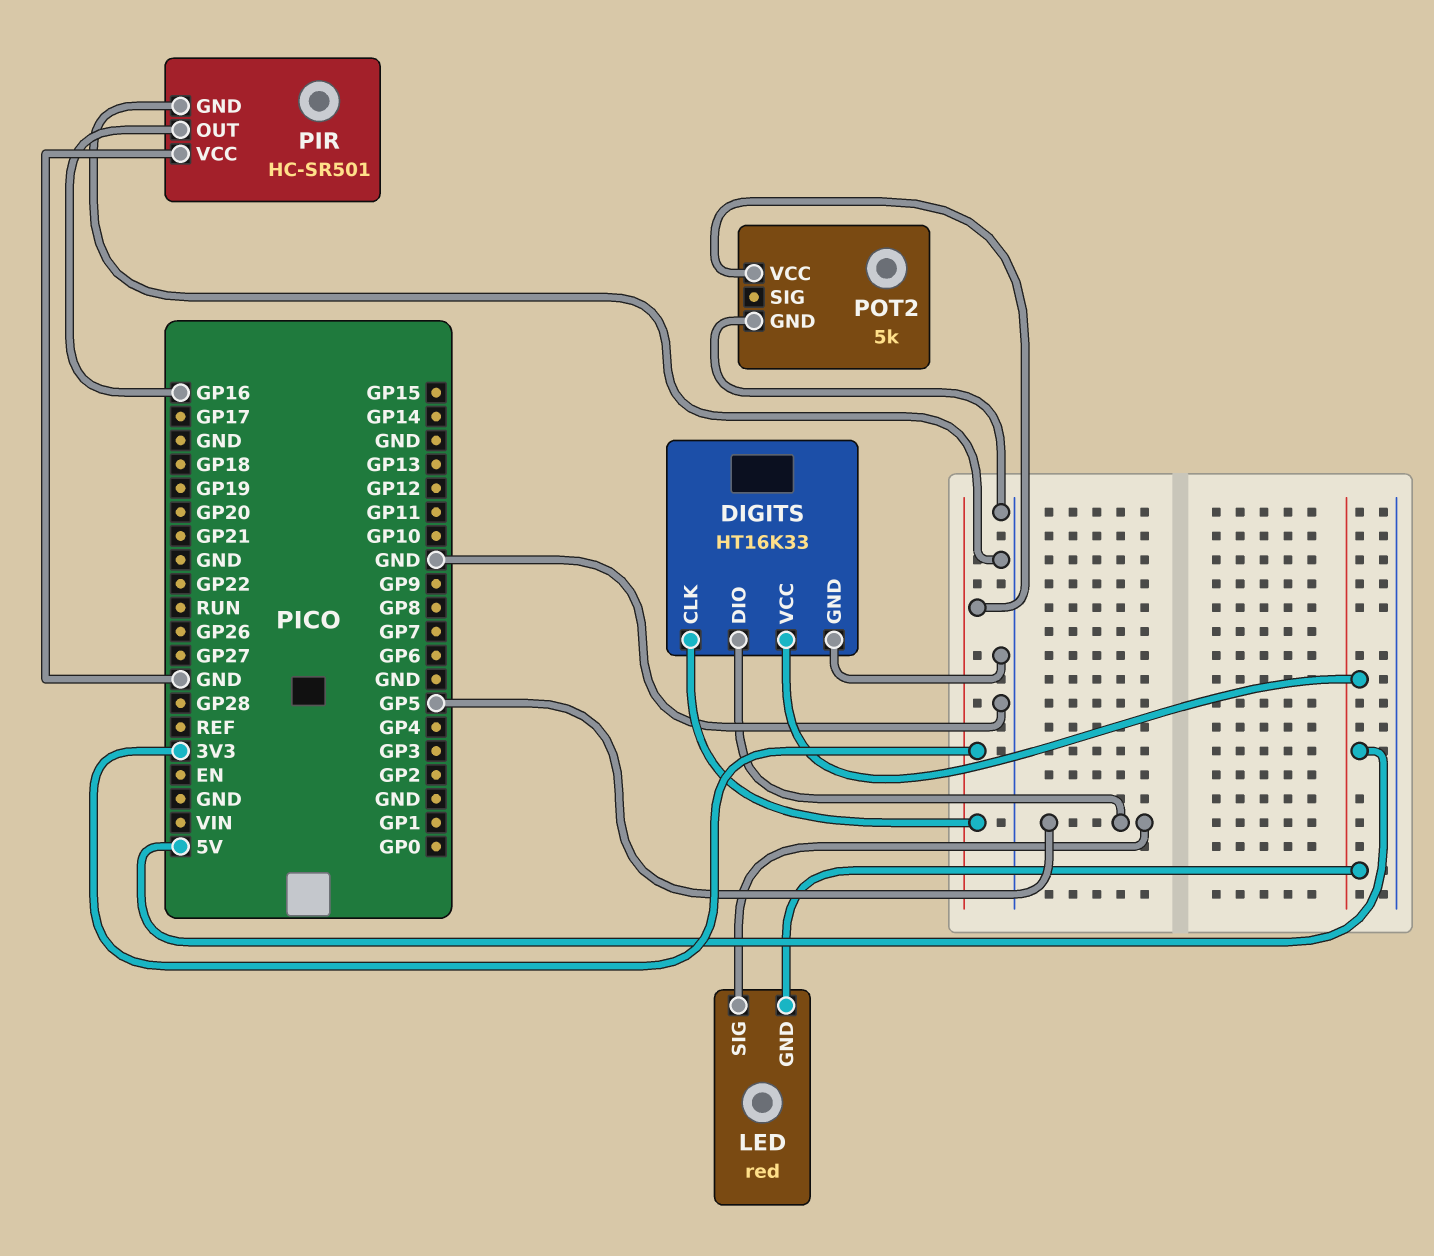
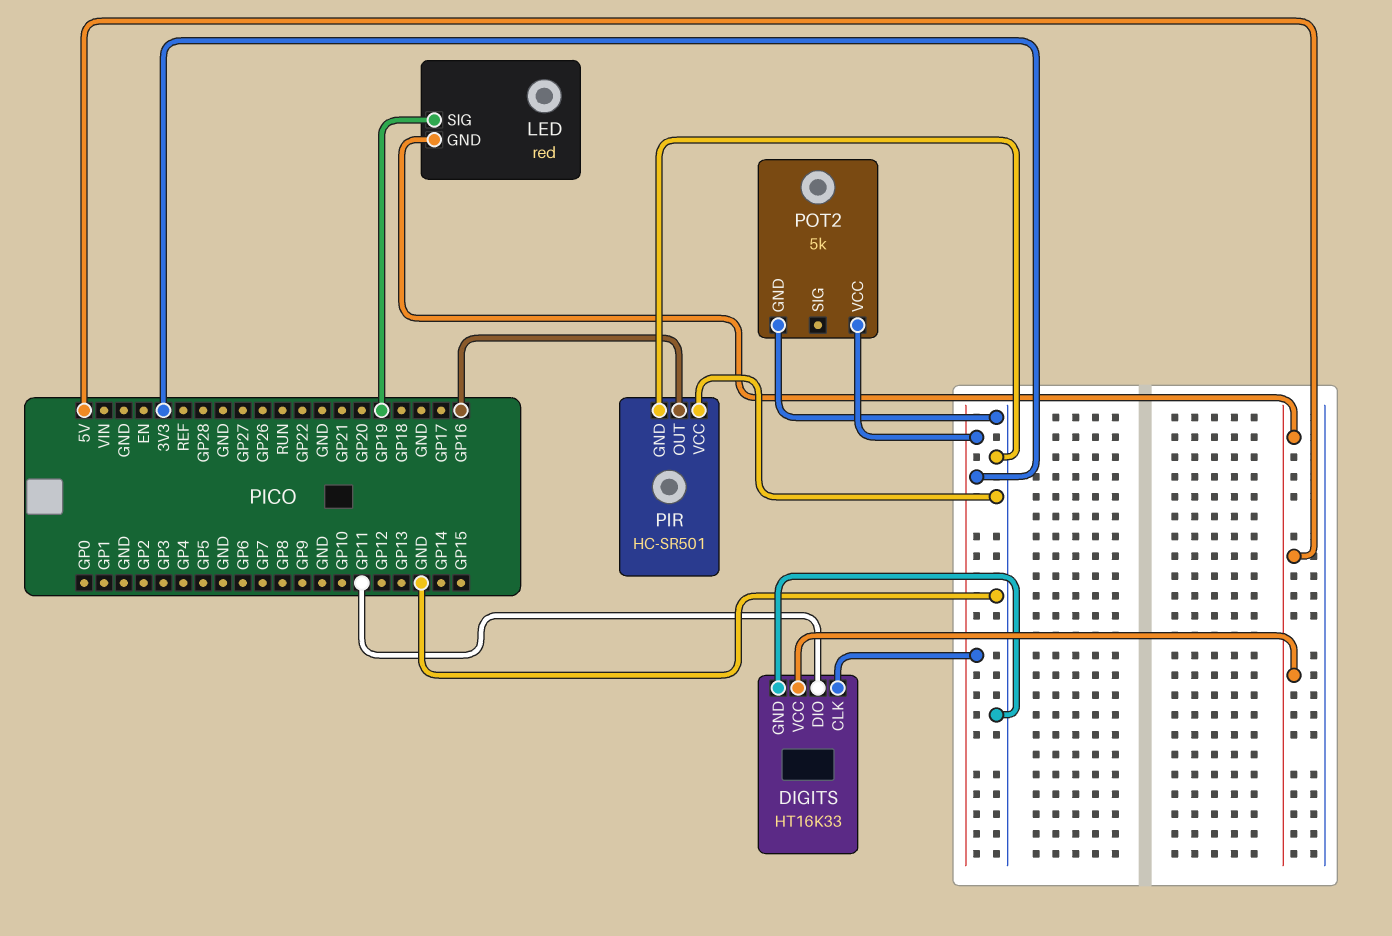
DIGITS pin DIO: GP5 -> GP11
LED pin SIG: GP5 -> GP19

